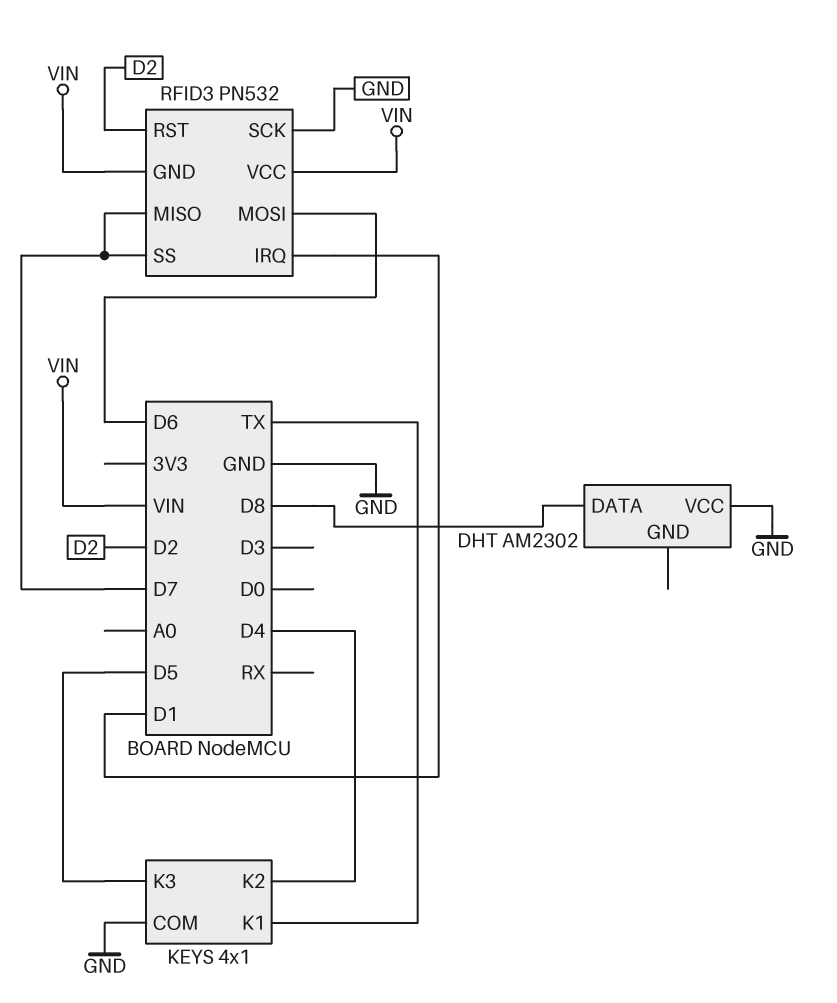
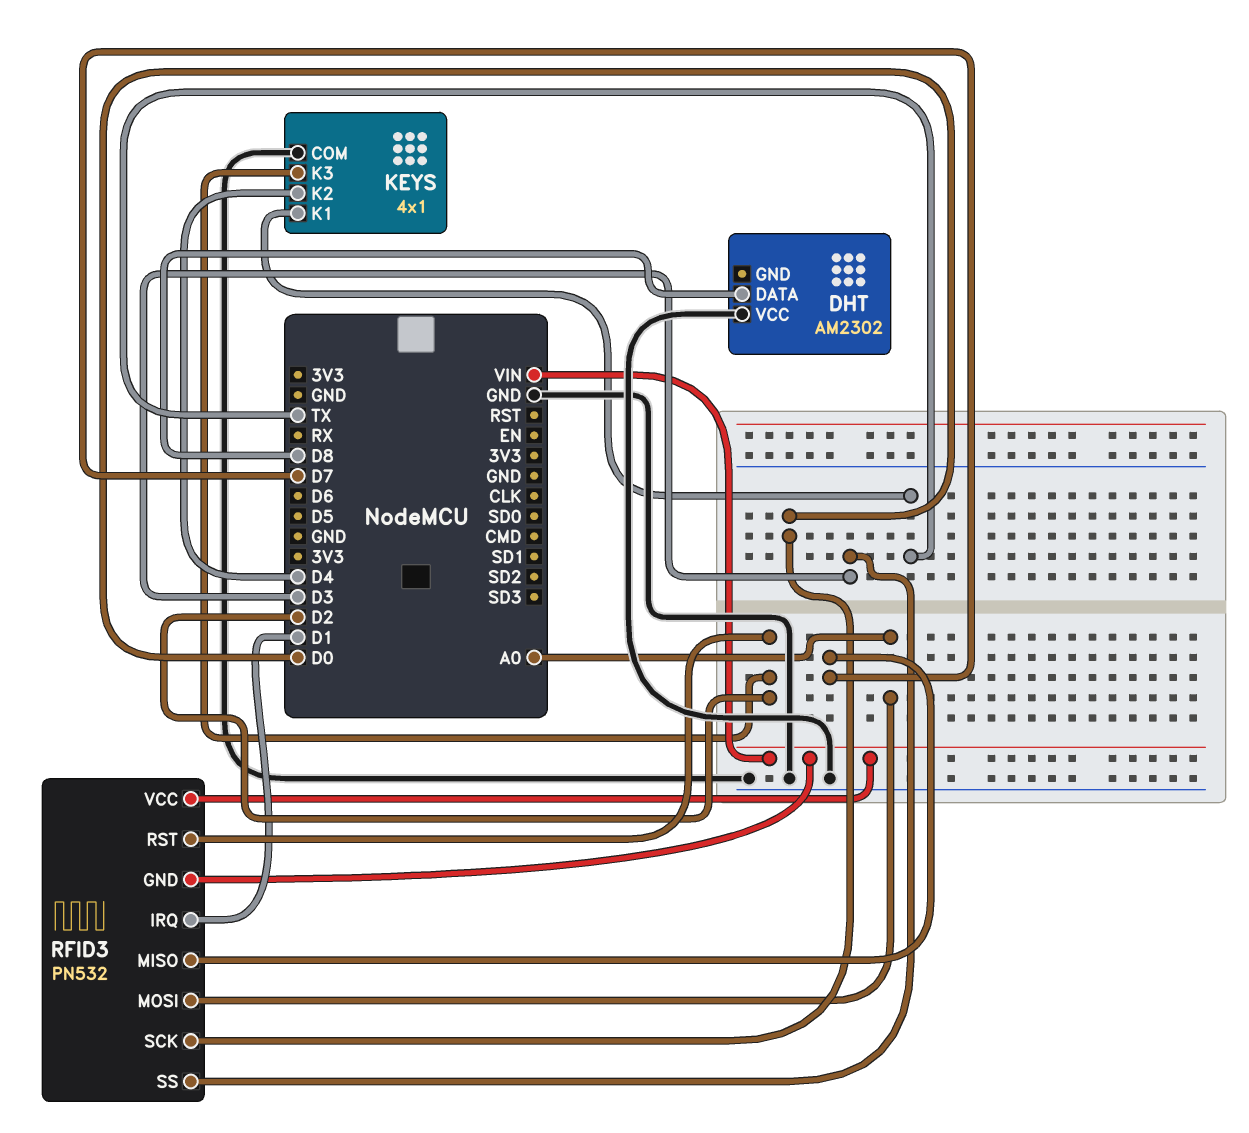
KEYS pin K3: D5 -> D2
RFID3 pin MOSI: D6 -> A0
RFID3 pin SCK: GND -> D0
RFID3 pin SS: D7 -> D3

